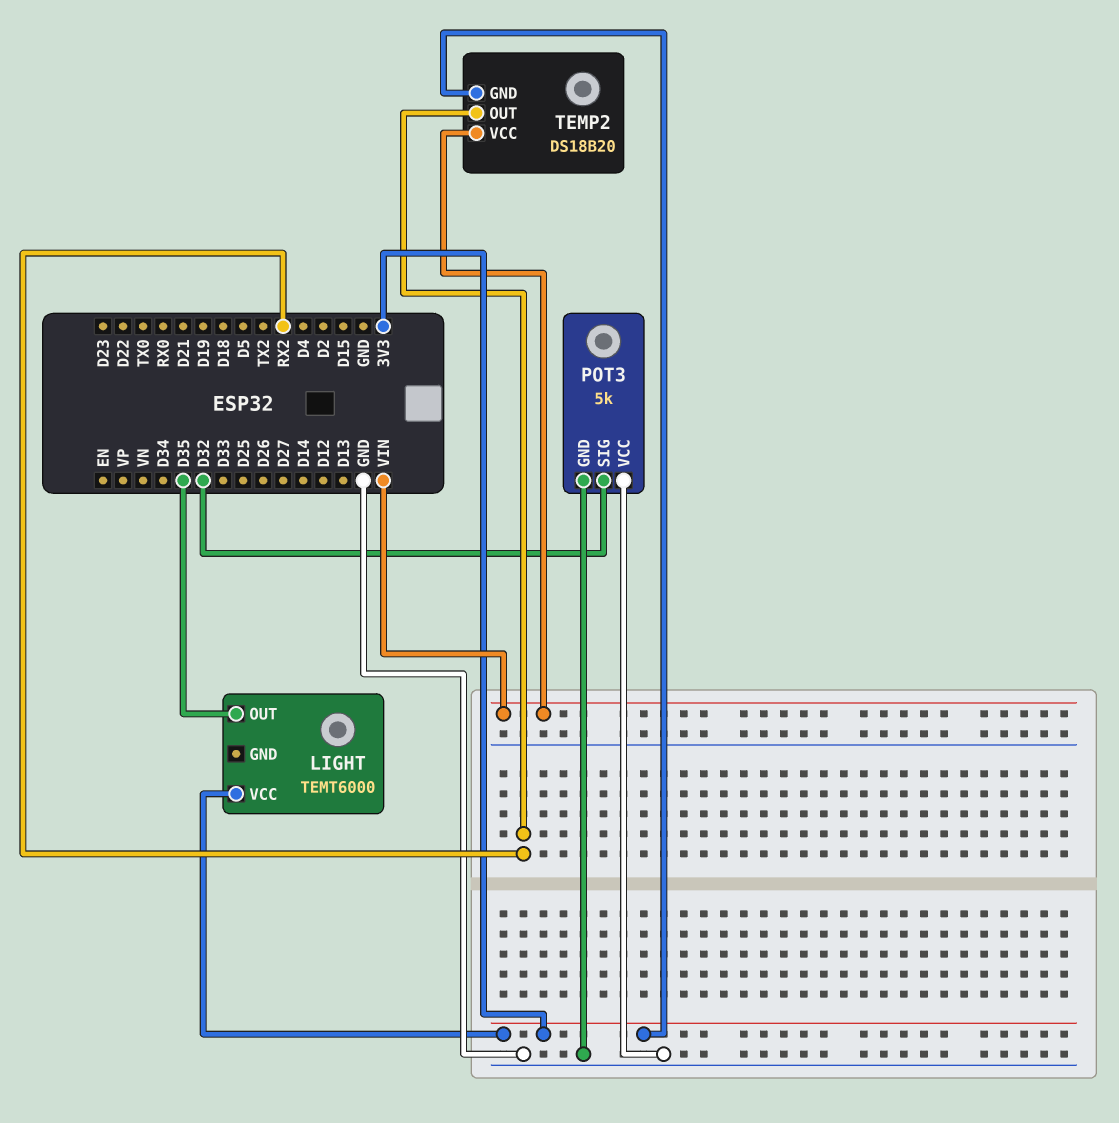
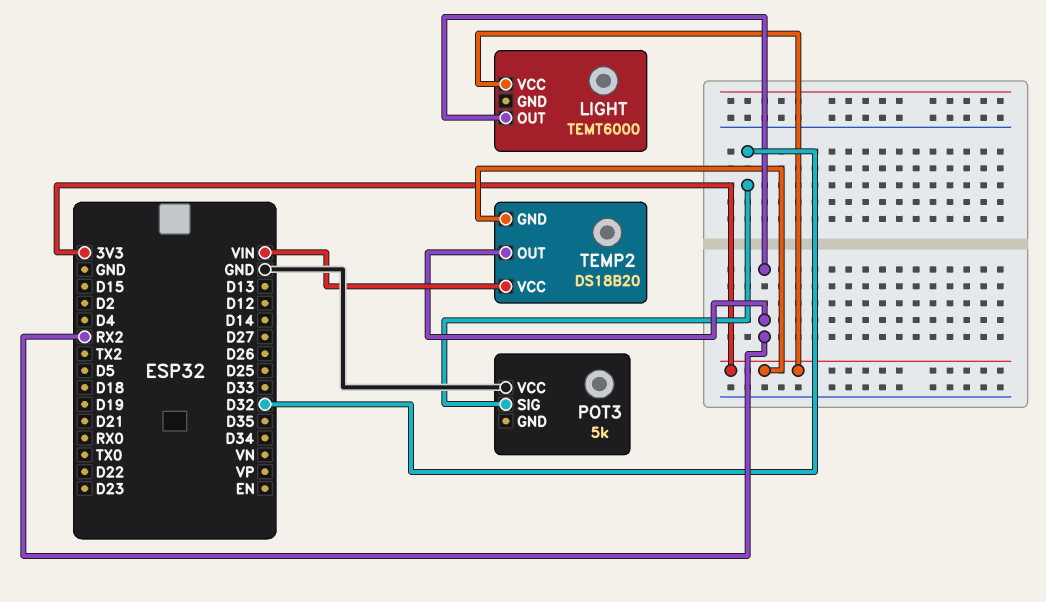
LIGHT pin OUT: D35 -> RX2
POT3 pin GND: GND -> none

